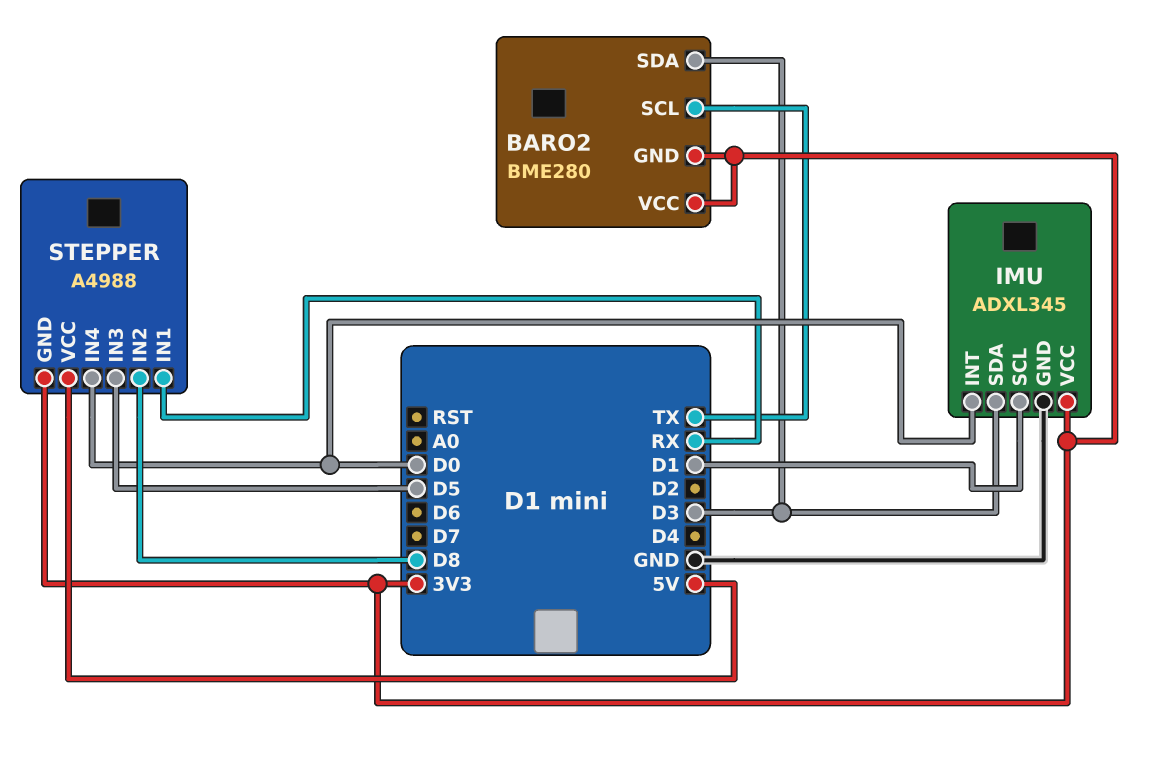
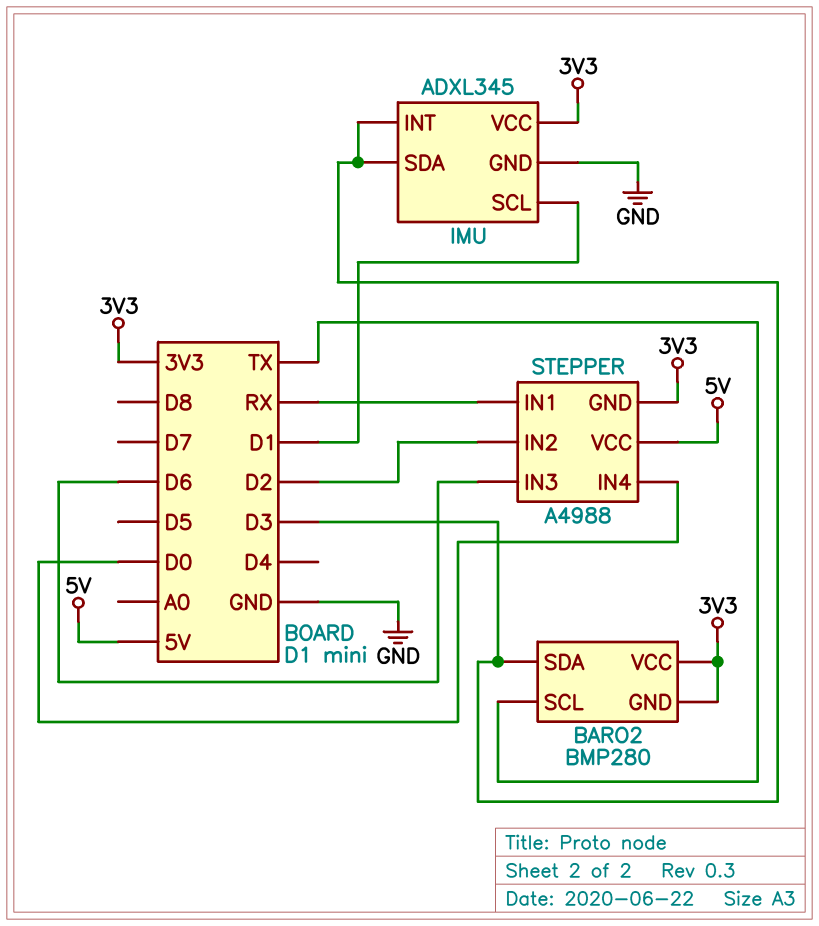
BARO2: BME280 -> BMP280
IMU pin INT: D0 -> D3
STEPPER pin IN2: D8 -> D2
STEPPER pin IN3: D5 -> D6

